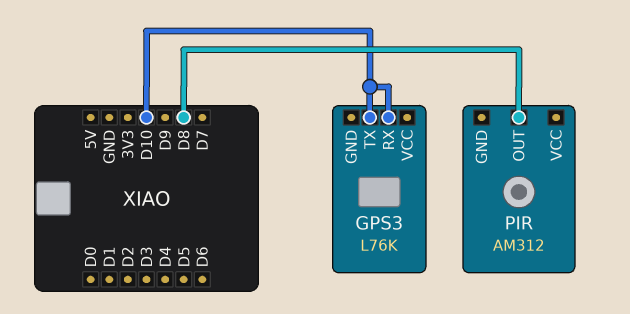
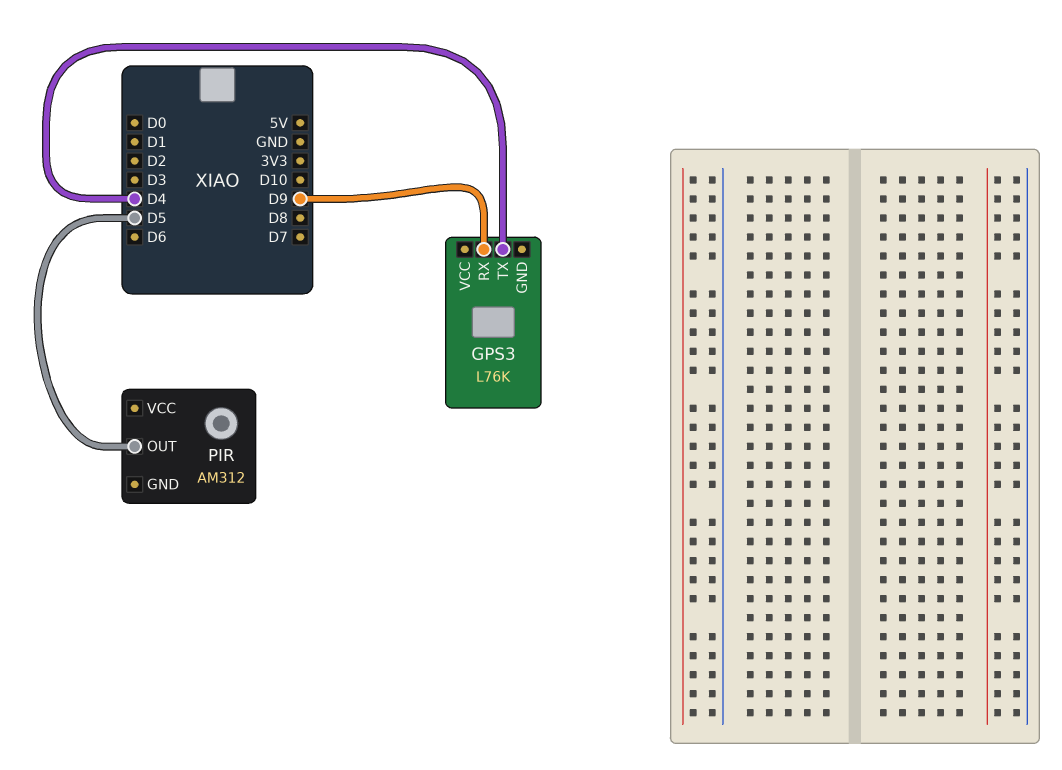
GPS3 pin RX: D10 -> D9
GPS3 pin TX: D10 -> D4
PIR pin OUT: D8 -> D5

